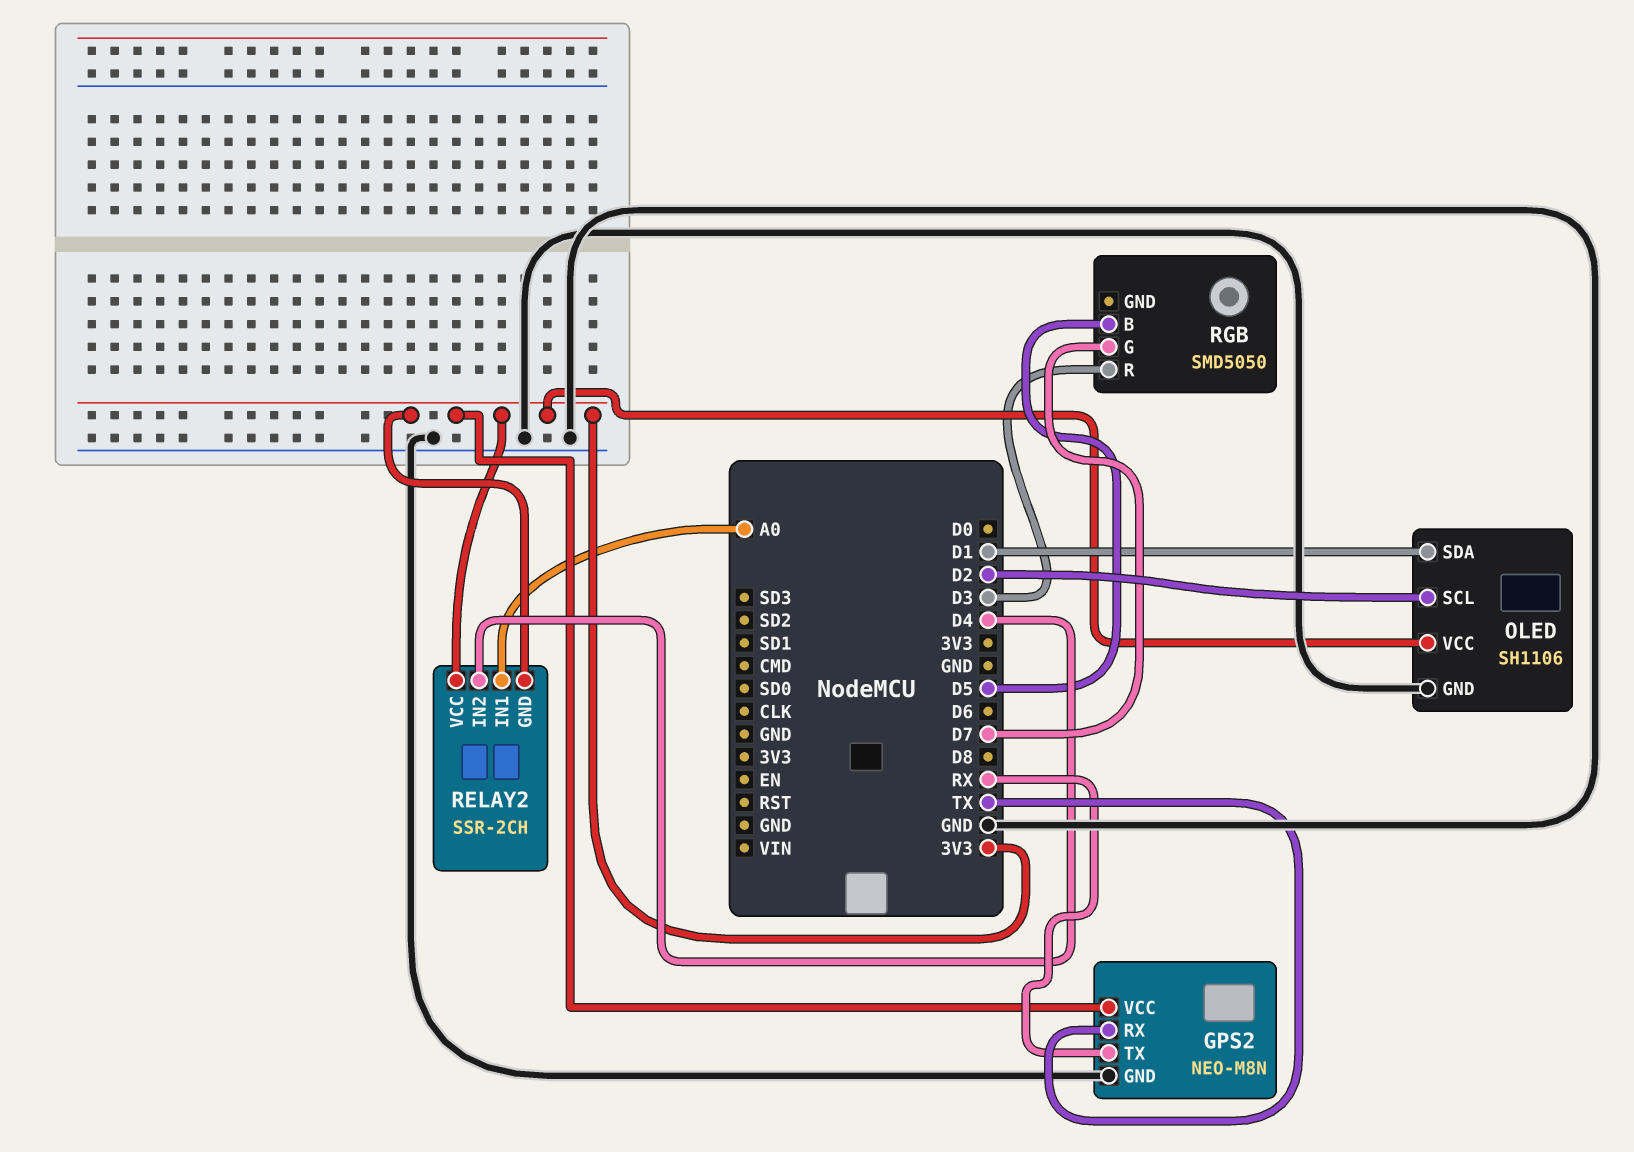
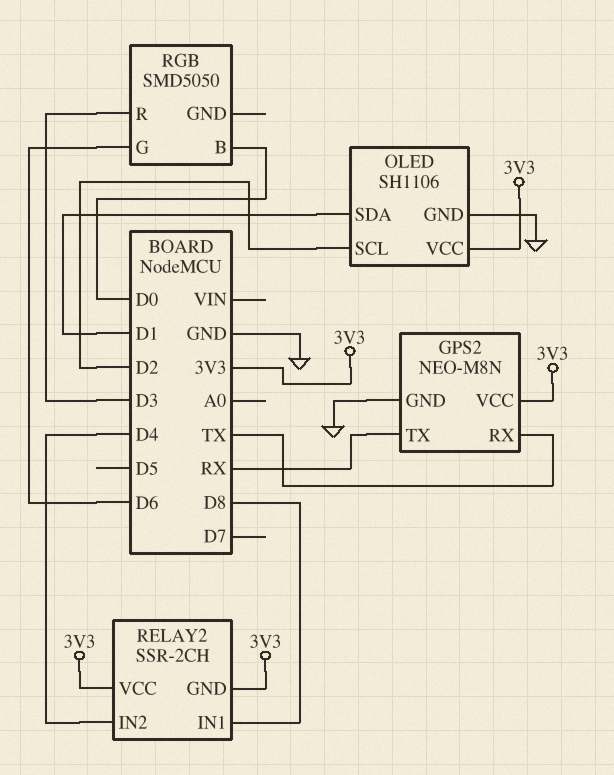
RELAY2 pin IN1: A0 -> D8
RGB pin B: D5 -> D0
RGB pin G: D7 -> D6

